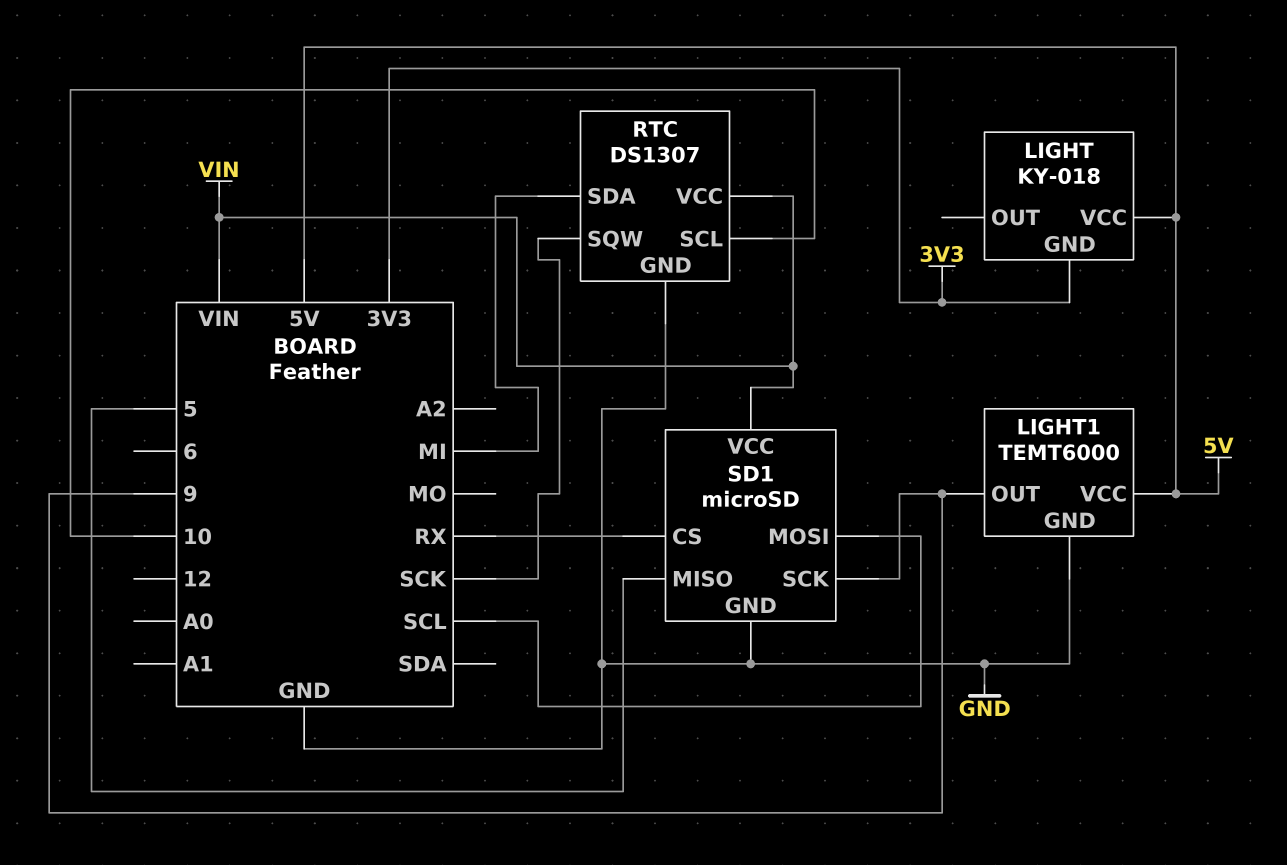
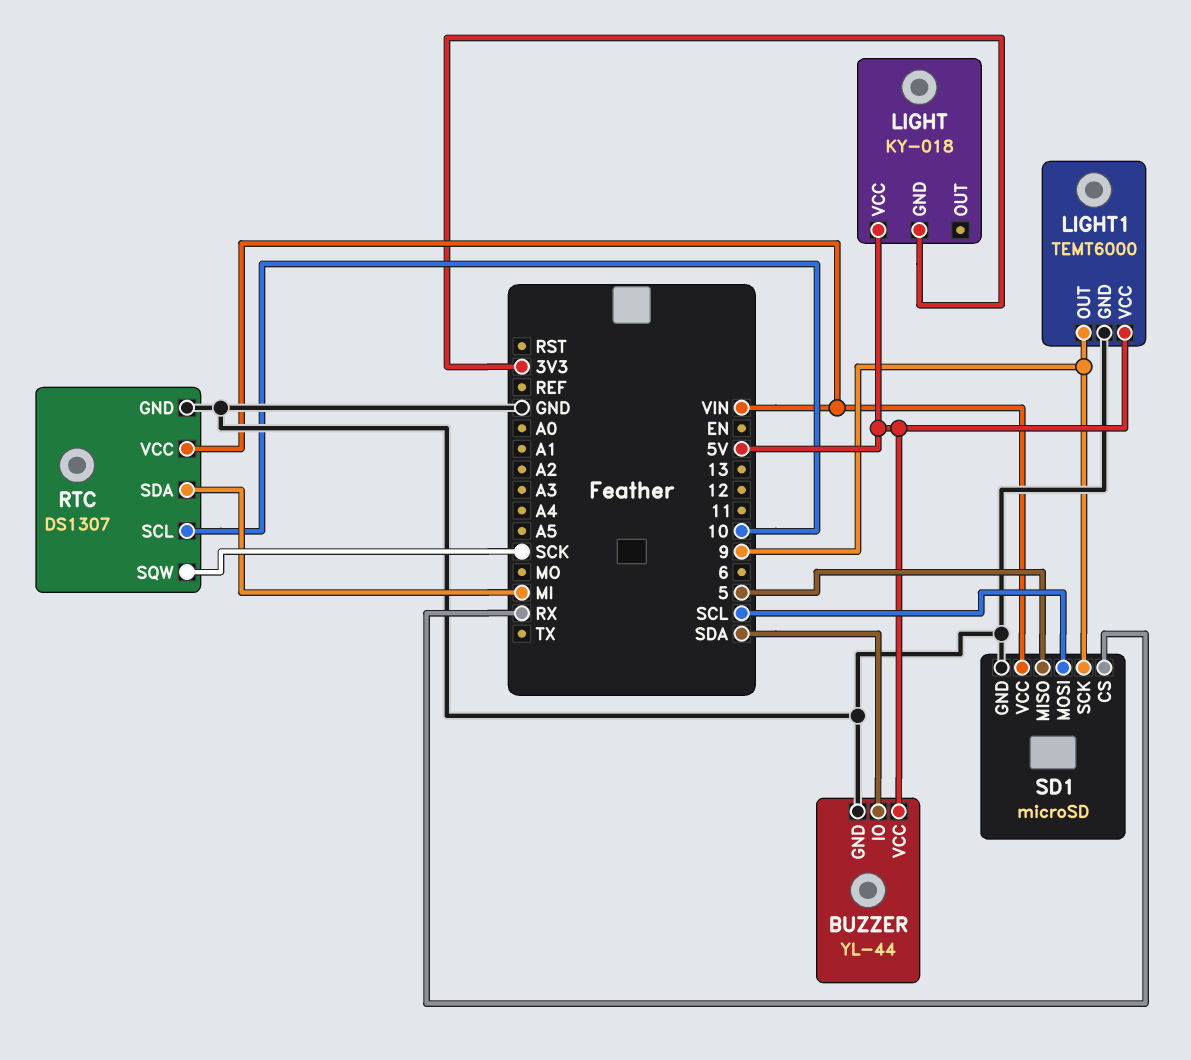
BUZZER: none -> YL-44
BUZZER pin GND: none -> GND
BUZZER pin IO: none -> SDA
BUZZER pin VCC: none -> 5V

